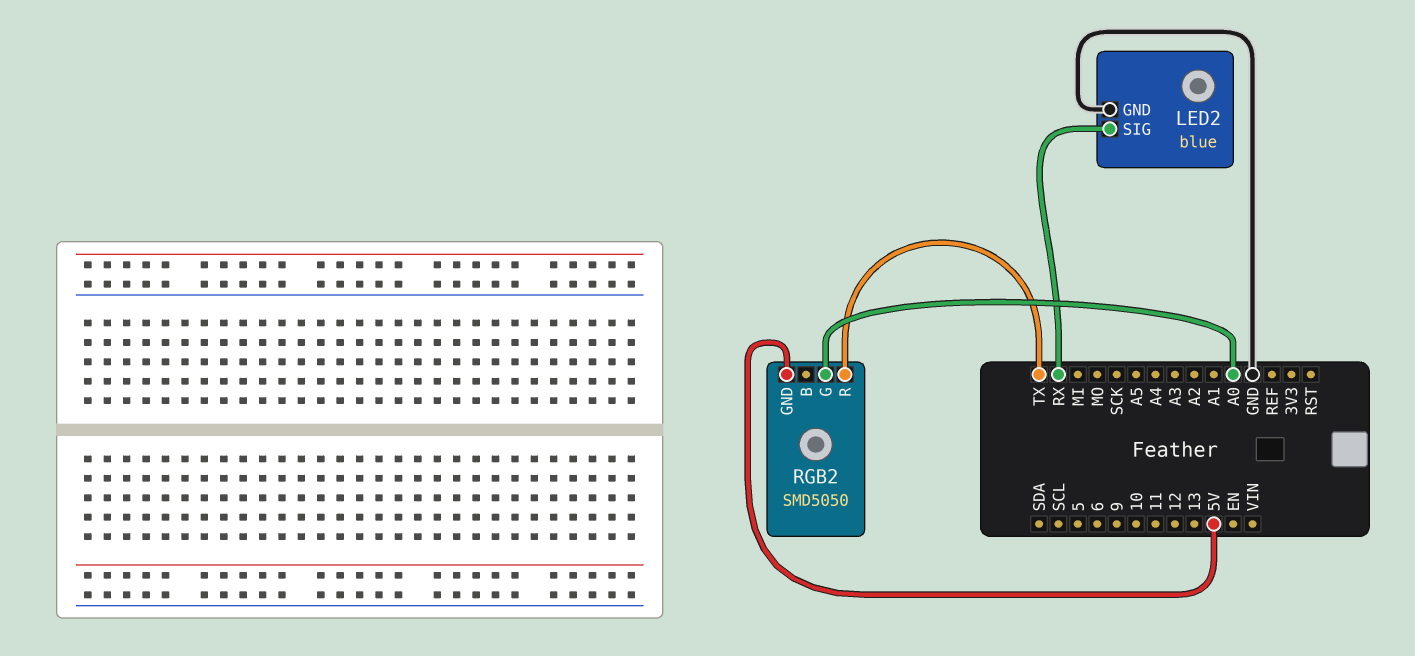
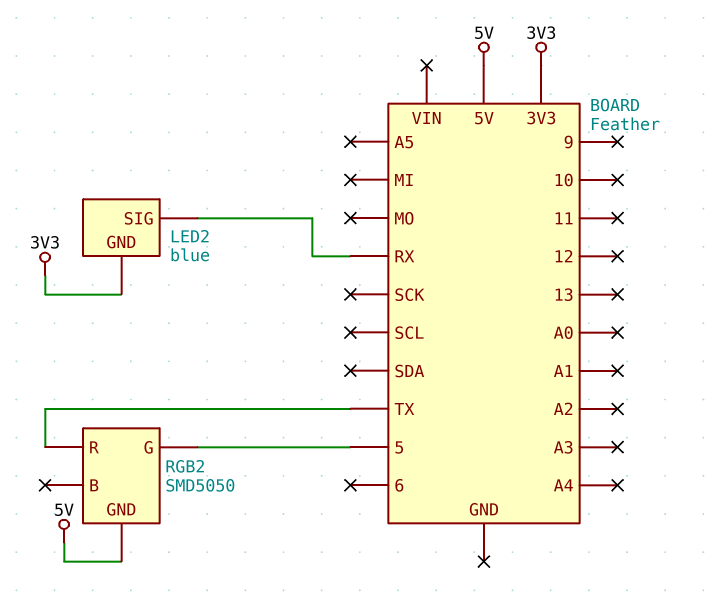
LED2 pin GND: GND -> 3V3
RGB2 pin G: A0 -> 5

